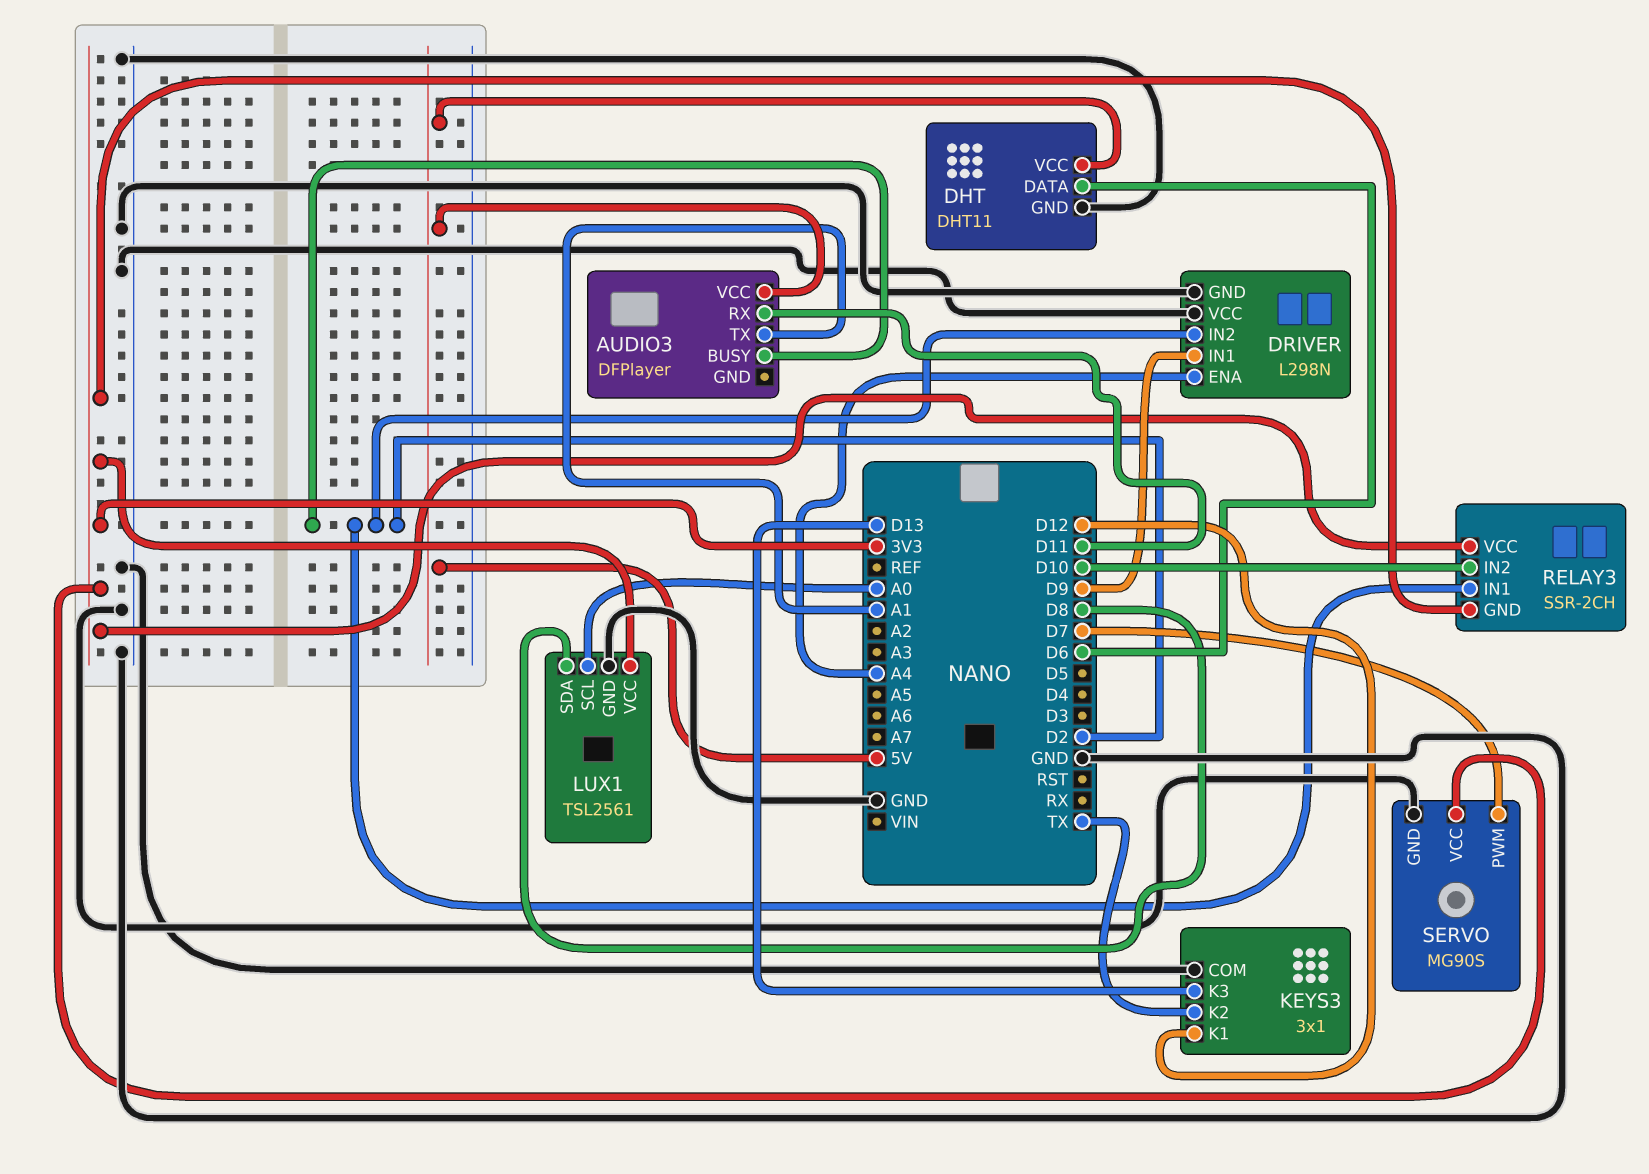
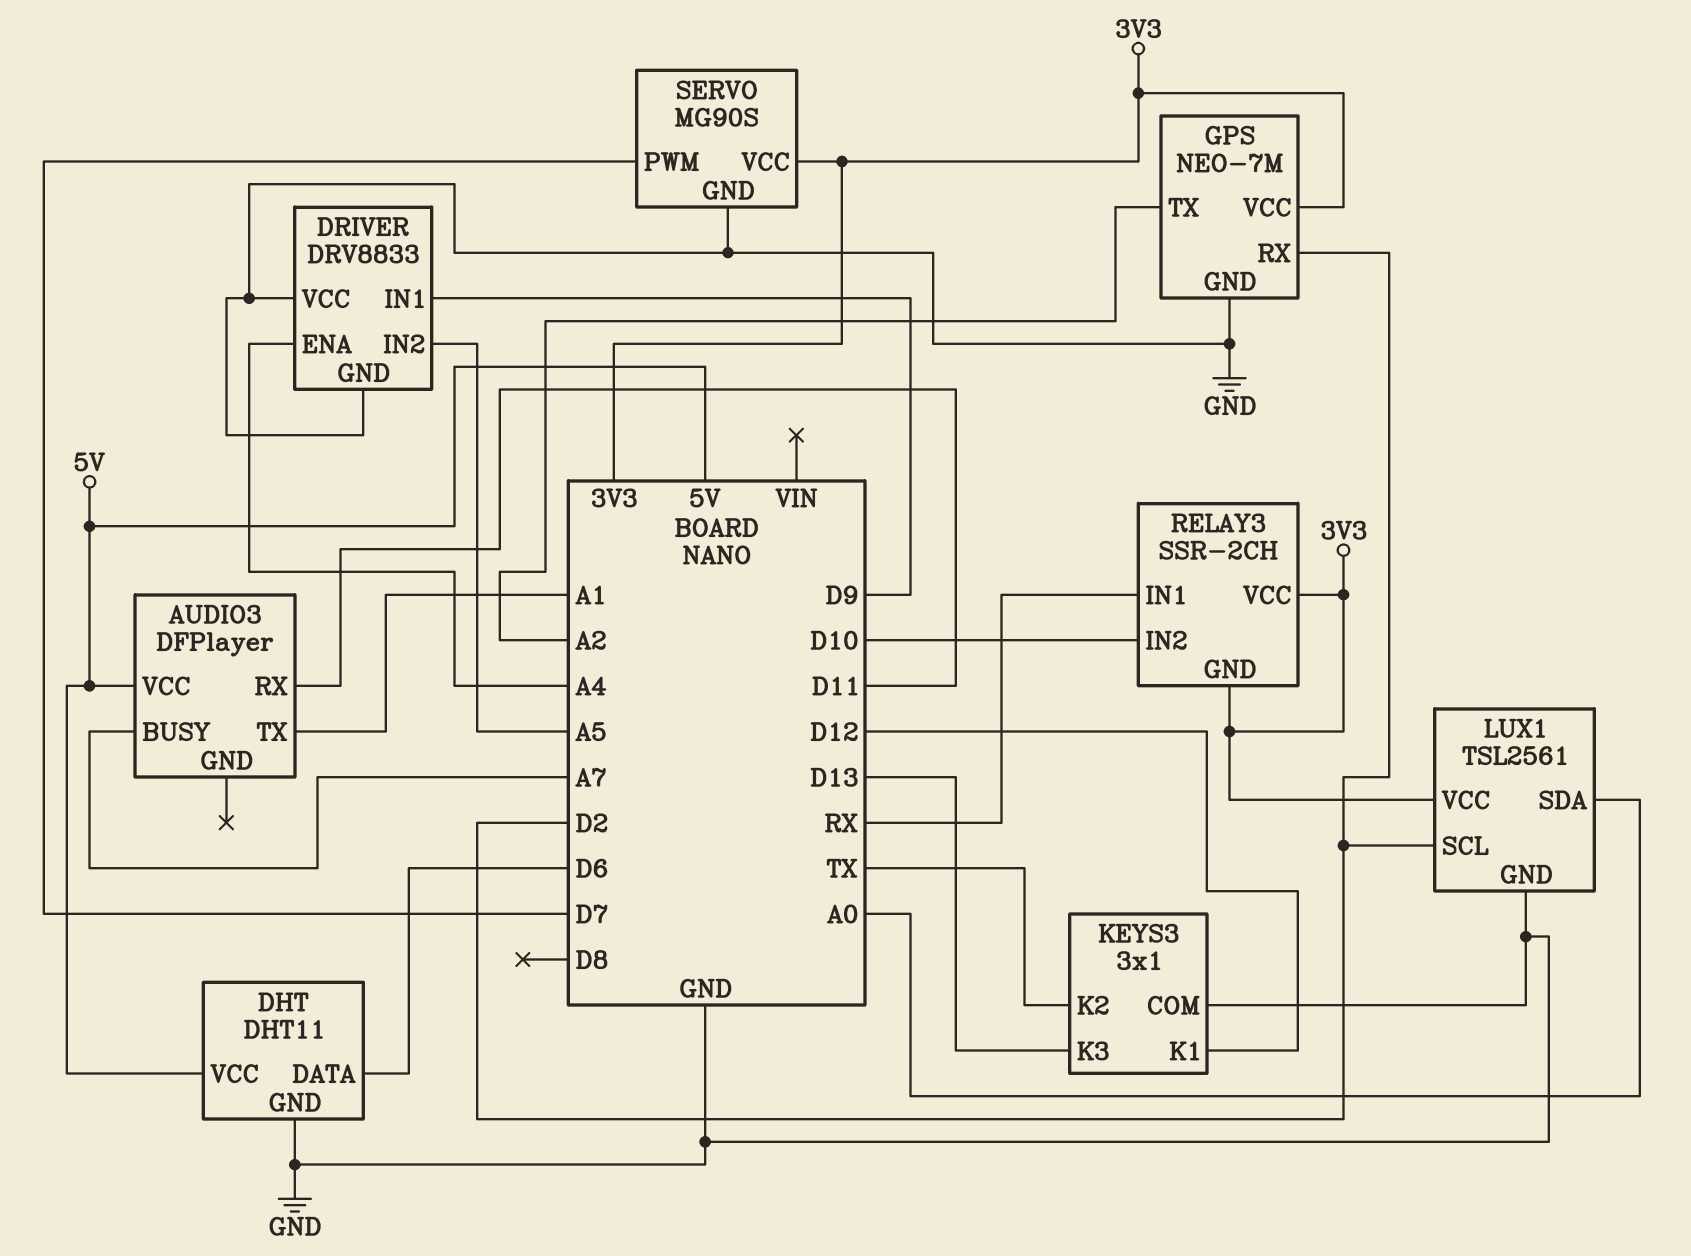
AUDIO3 pin BUSY: D2 -> A7
DRIVER: L298N -> DRV8833
DRIVER pin IN2: D2 -> A5
GPS: none -> NEO-7M
GPS pin GND: none -> GND
GPS pin RX: none -> D2
GPS pin TX: none -> A2
GPS pin VCC: none -> 3V3
LUX1 pin SCL: A0 -> D2
LUX1 pin SDA: D8 -> A0
RELAY3 pin IN1: D2 -> RX

